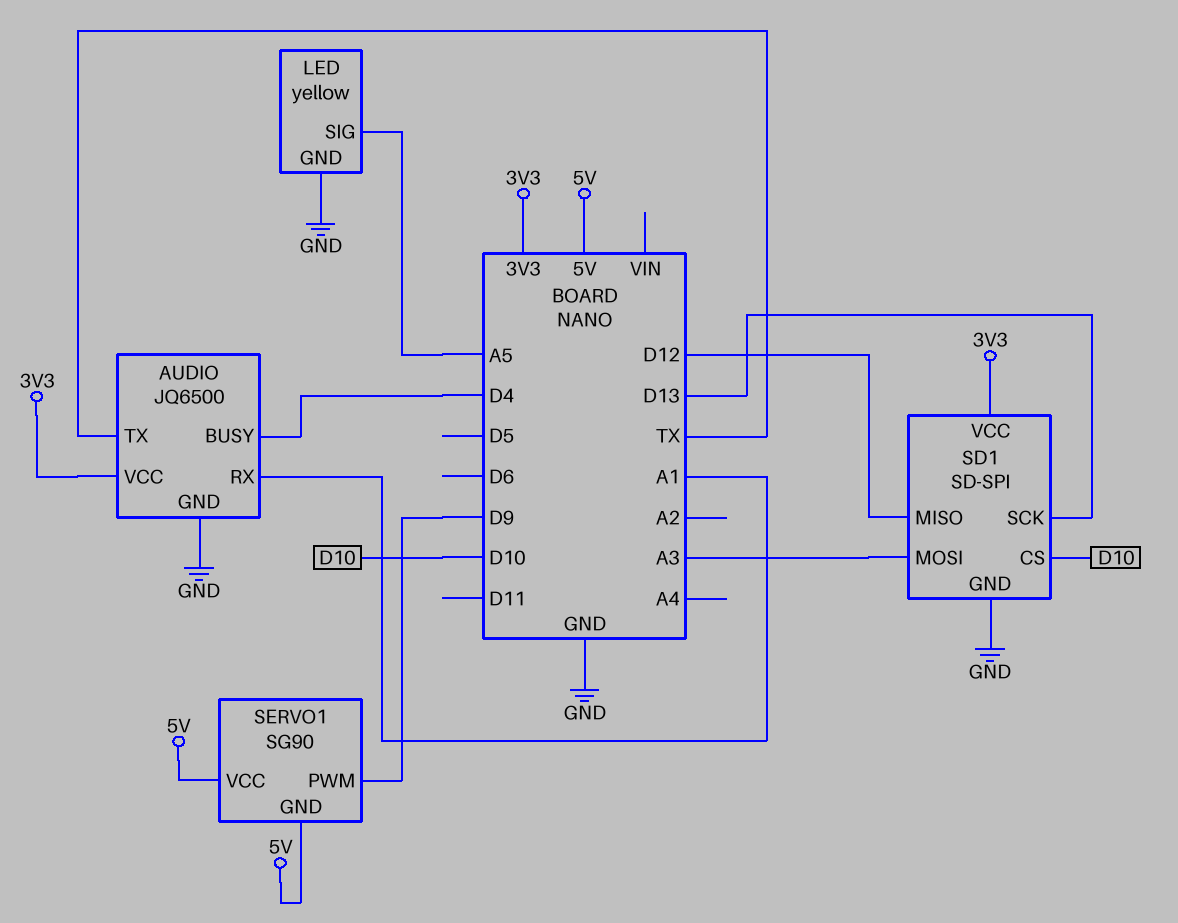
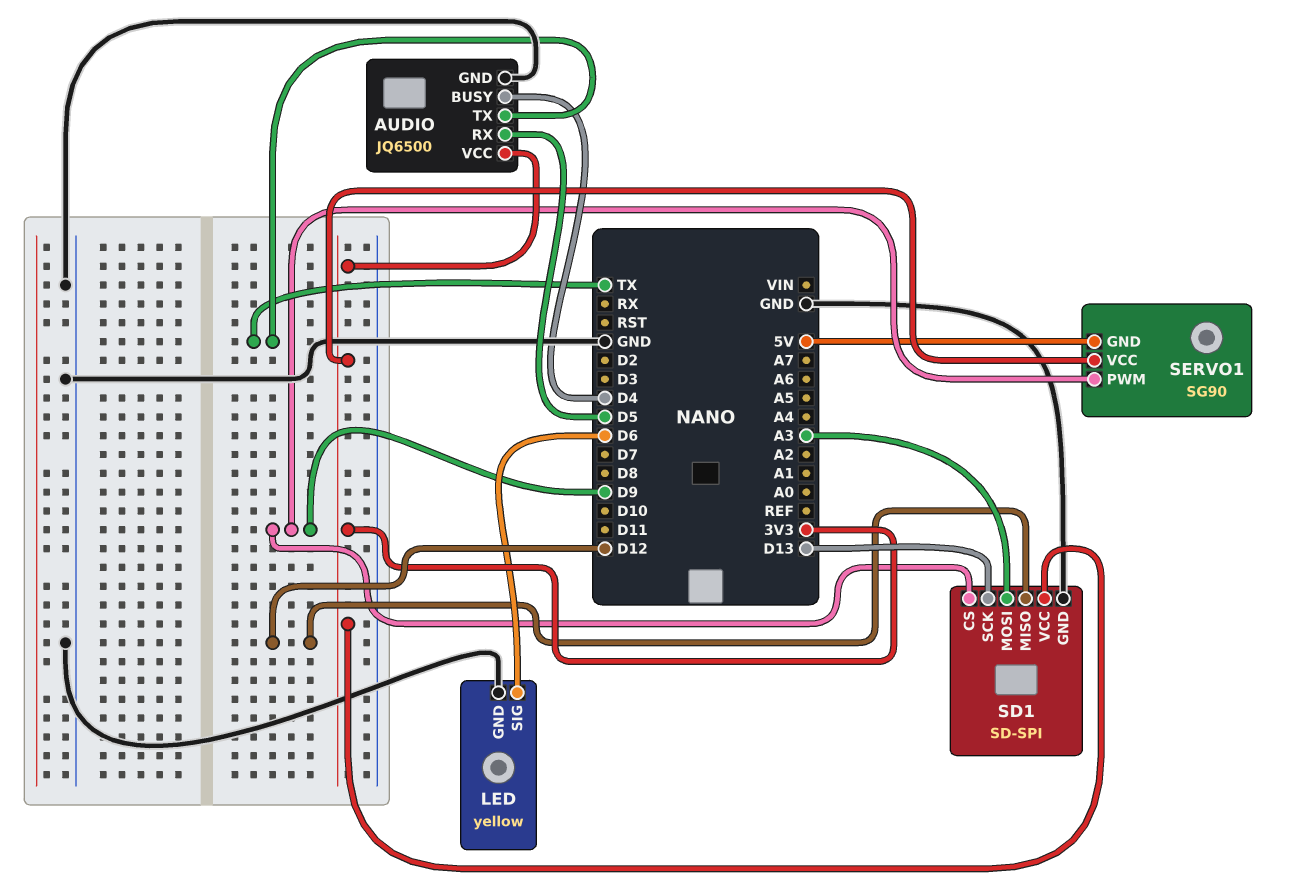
AUDIO pin RX: A1 -> D5
LED pin SIG: A5 -> D6
SD1 pin CS: D10 -> D9
SERVO1 pin VCC: 5V -> 3V3

